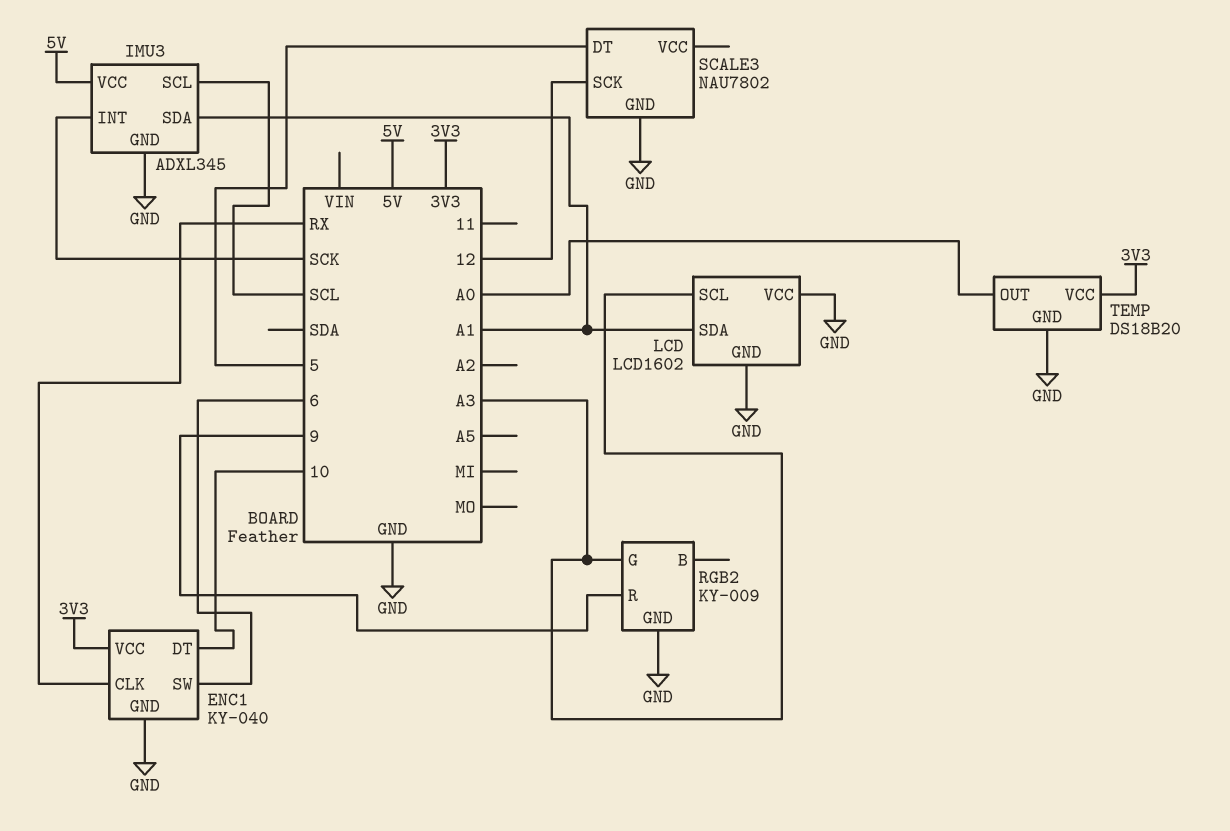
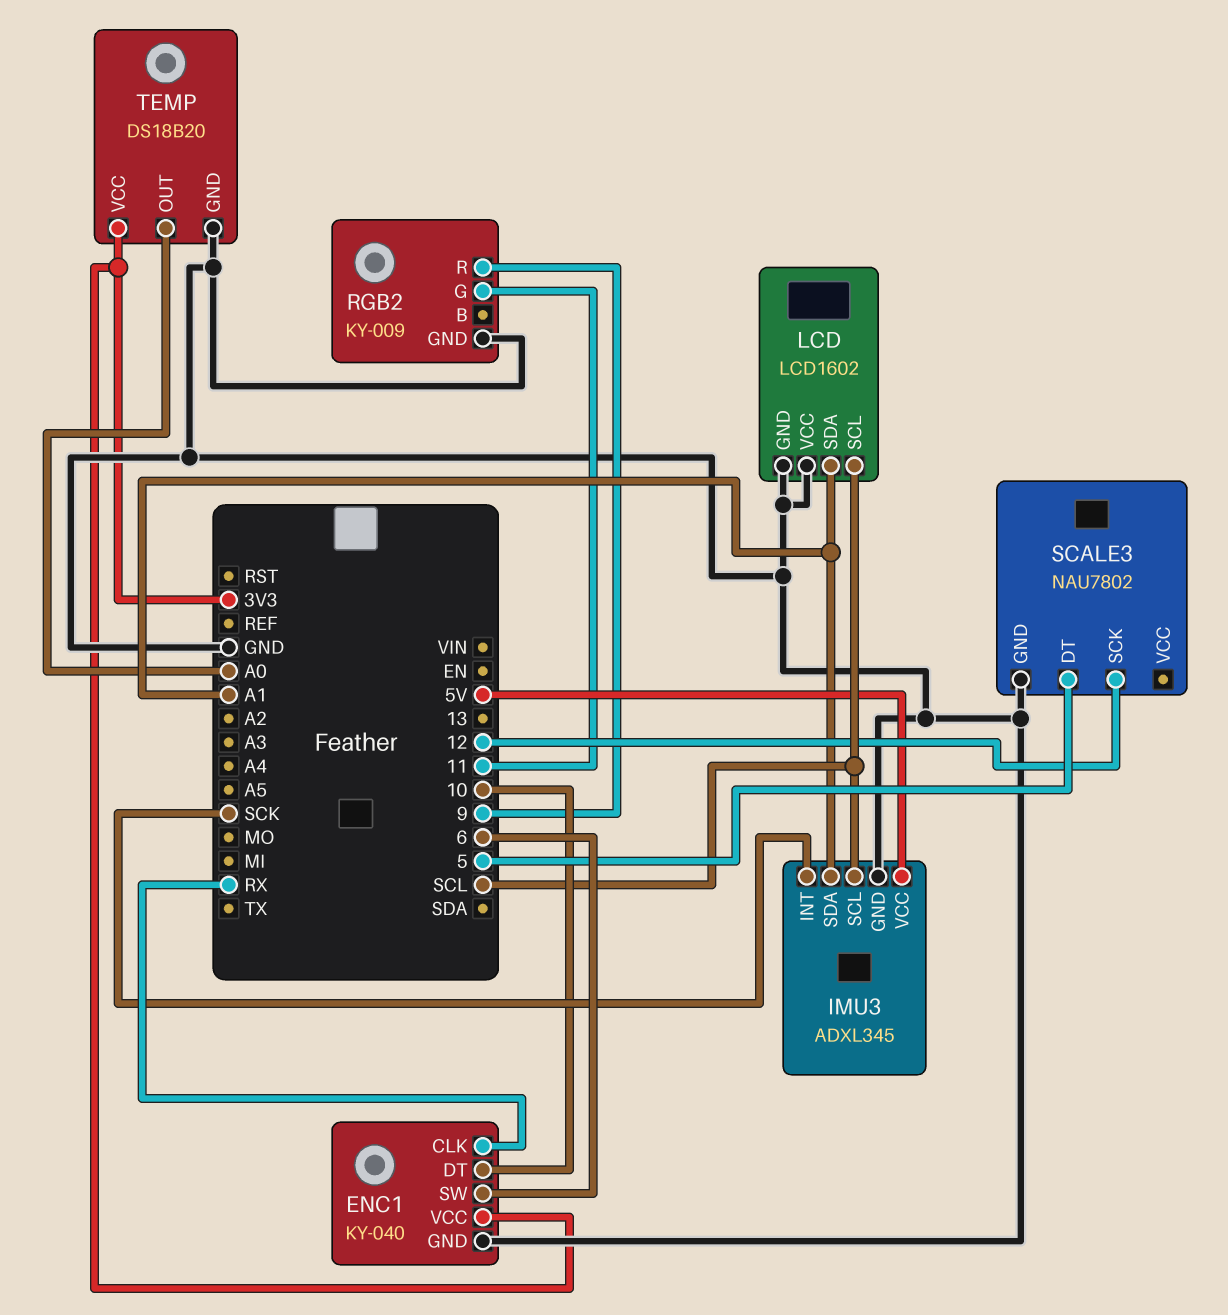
LCD pin SCL: A3 -> SCL
RGB2 pin G: A3 -> 11

